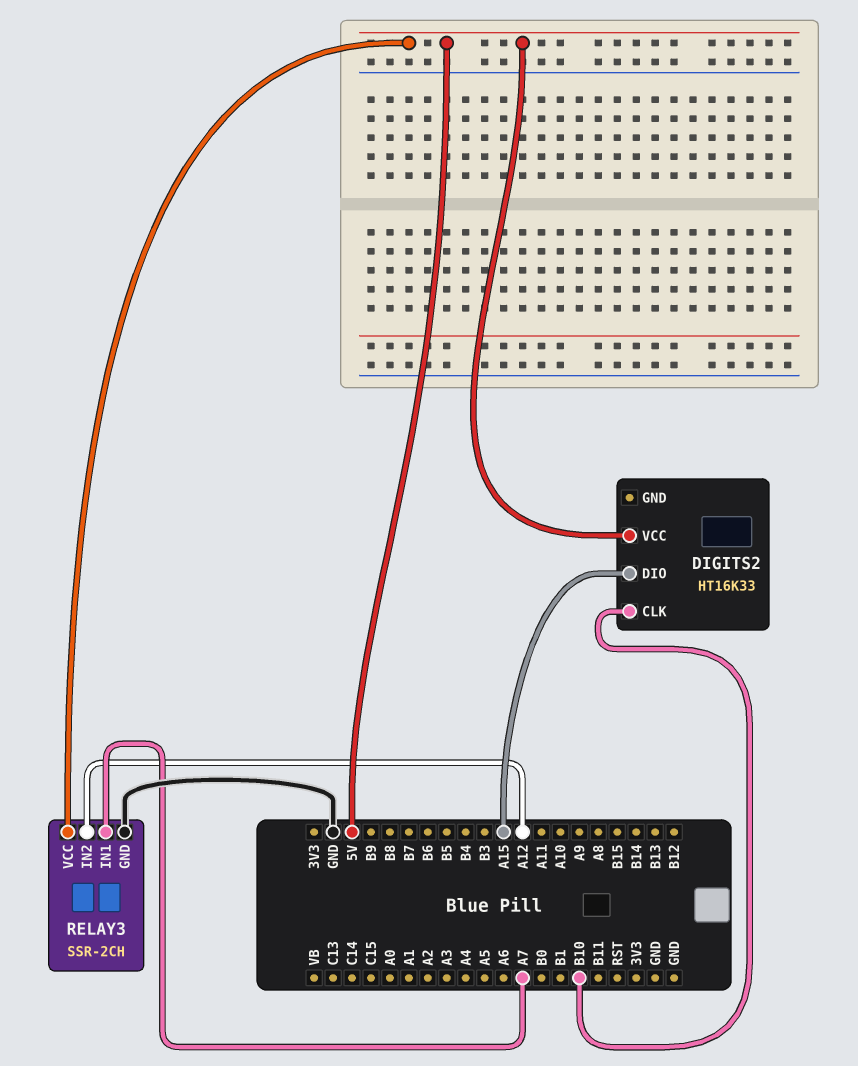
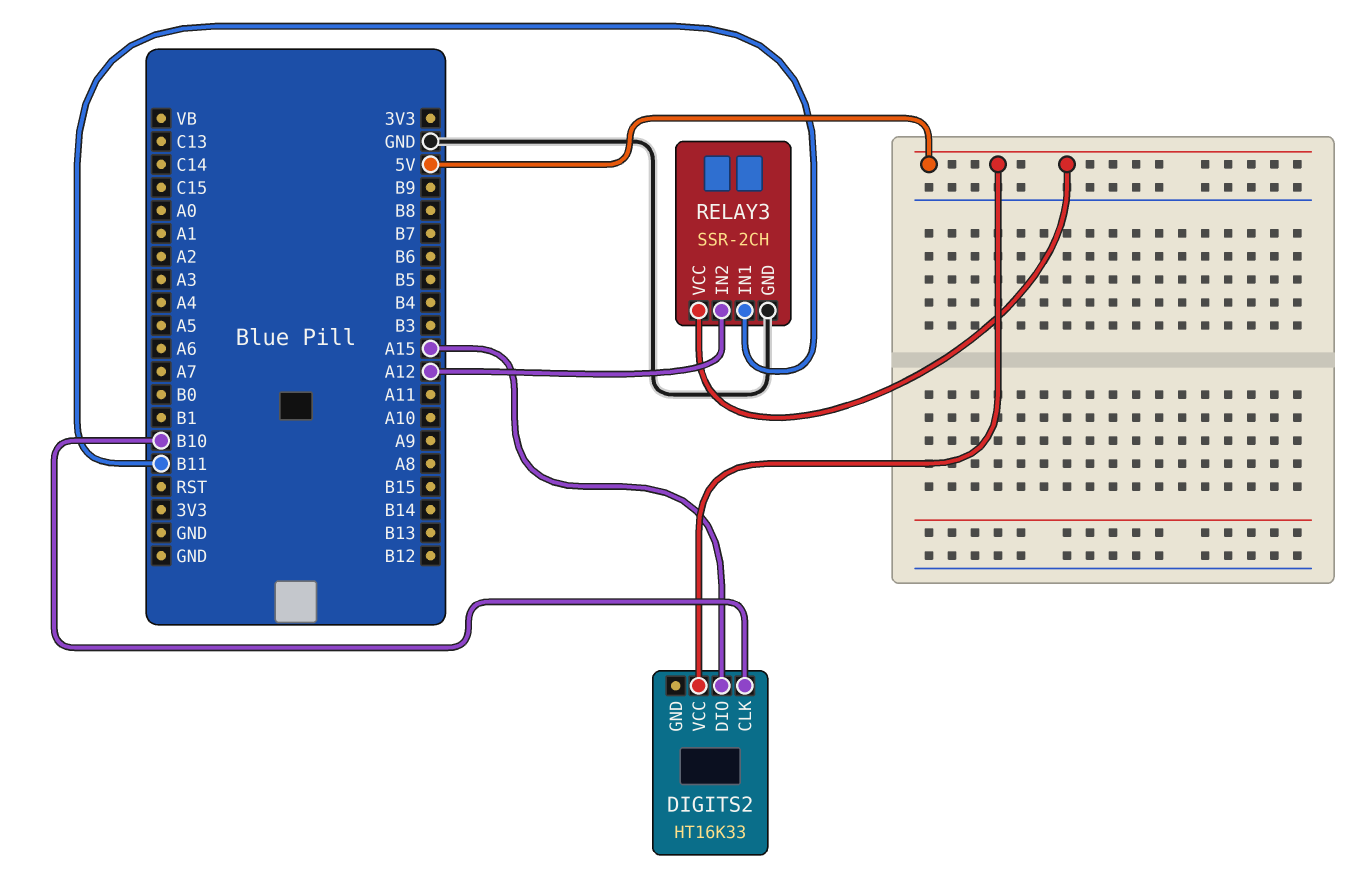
RELAY3 pin IN1: A7 -> B11

